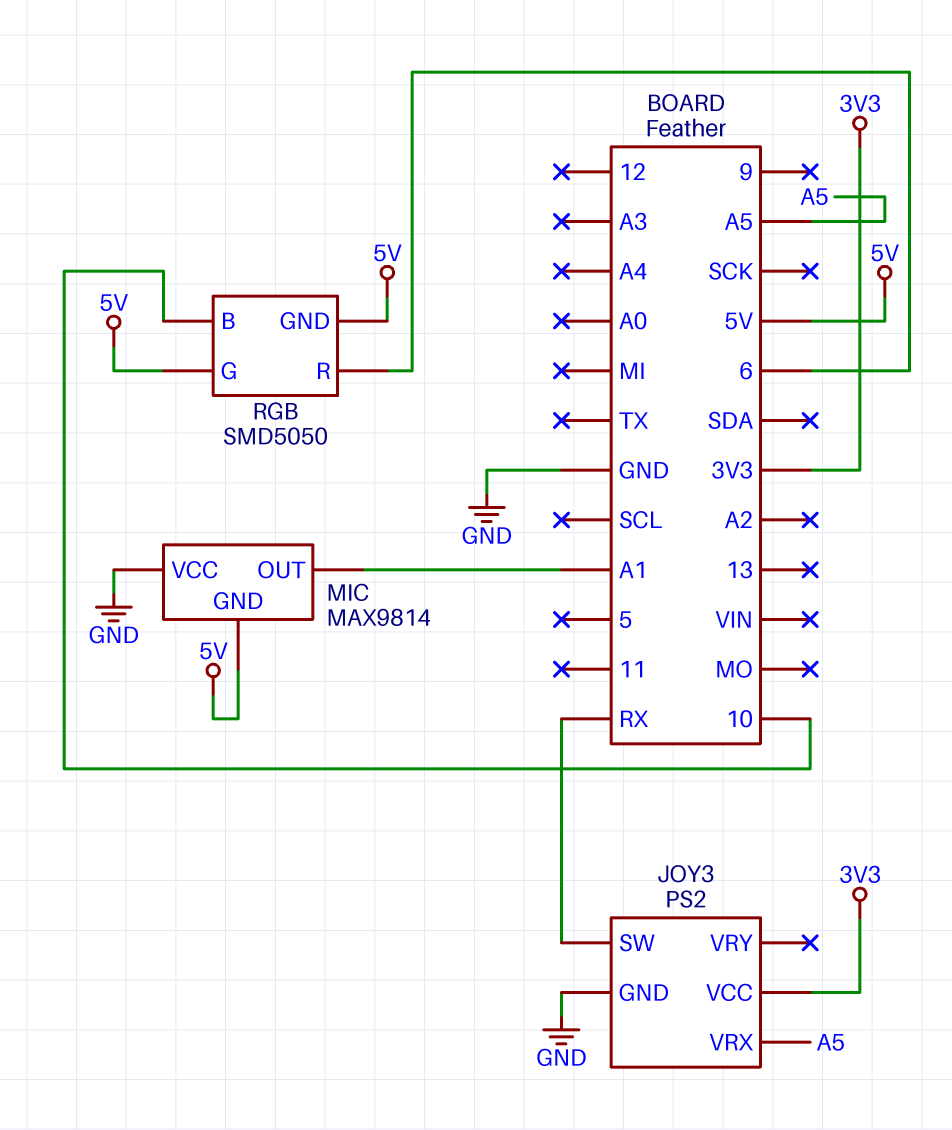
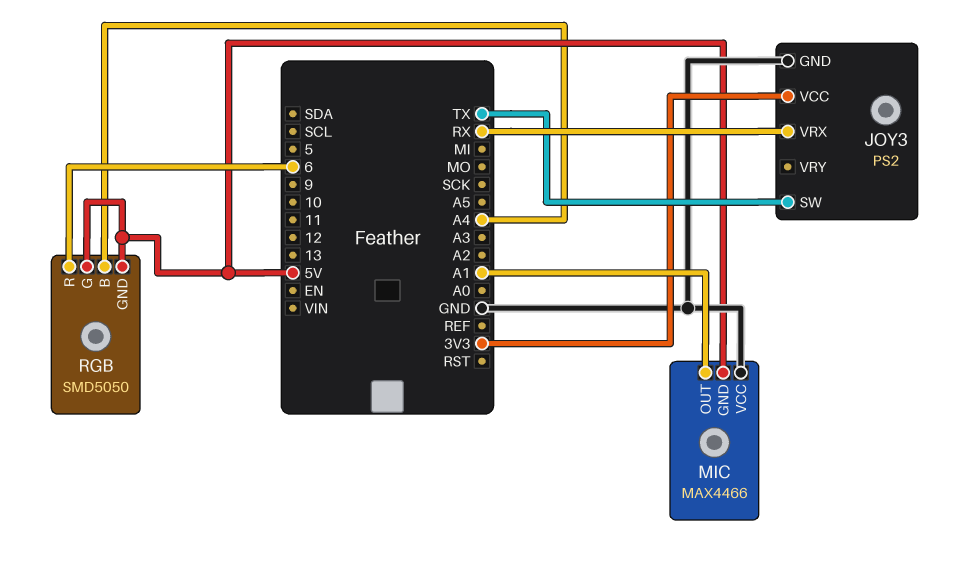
JOY3 pin SW: RX -> TX
JOY3 pin VRX: A5 -> RX
MIC: MAX9814 -> MAX4466
RGB pin B: 10 -> A4

